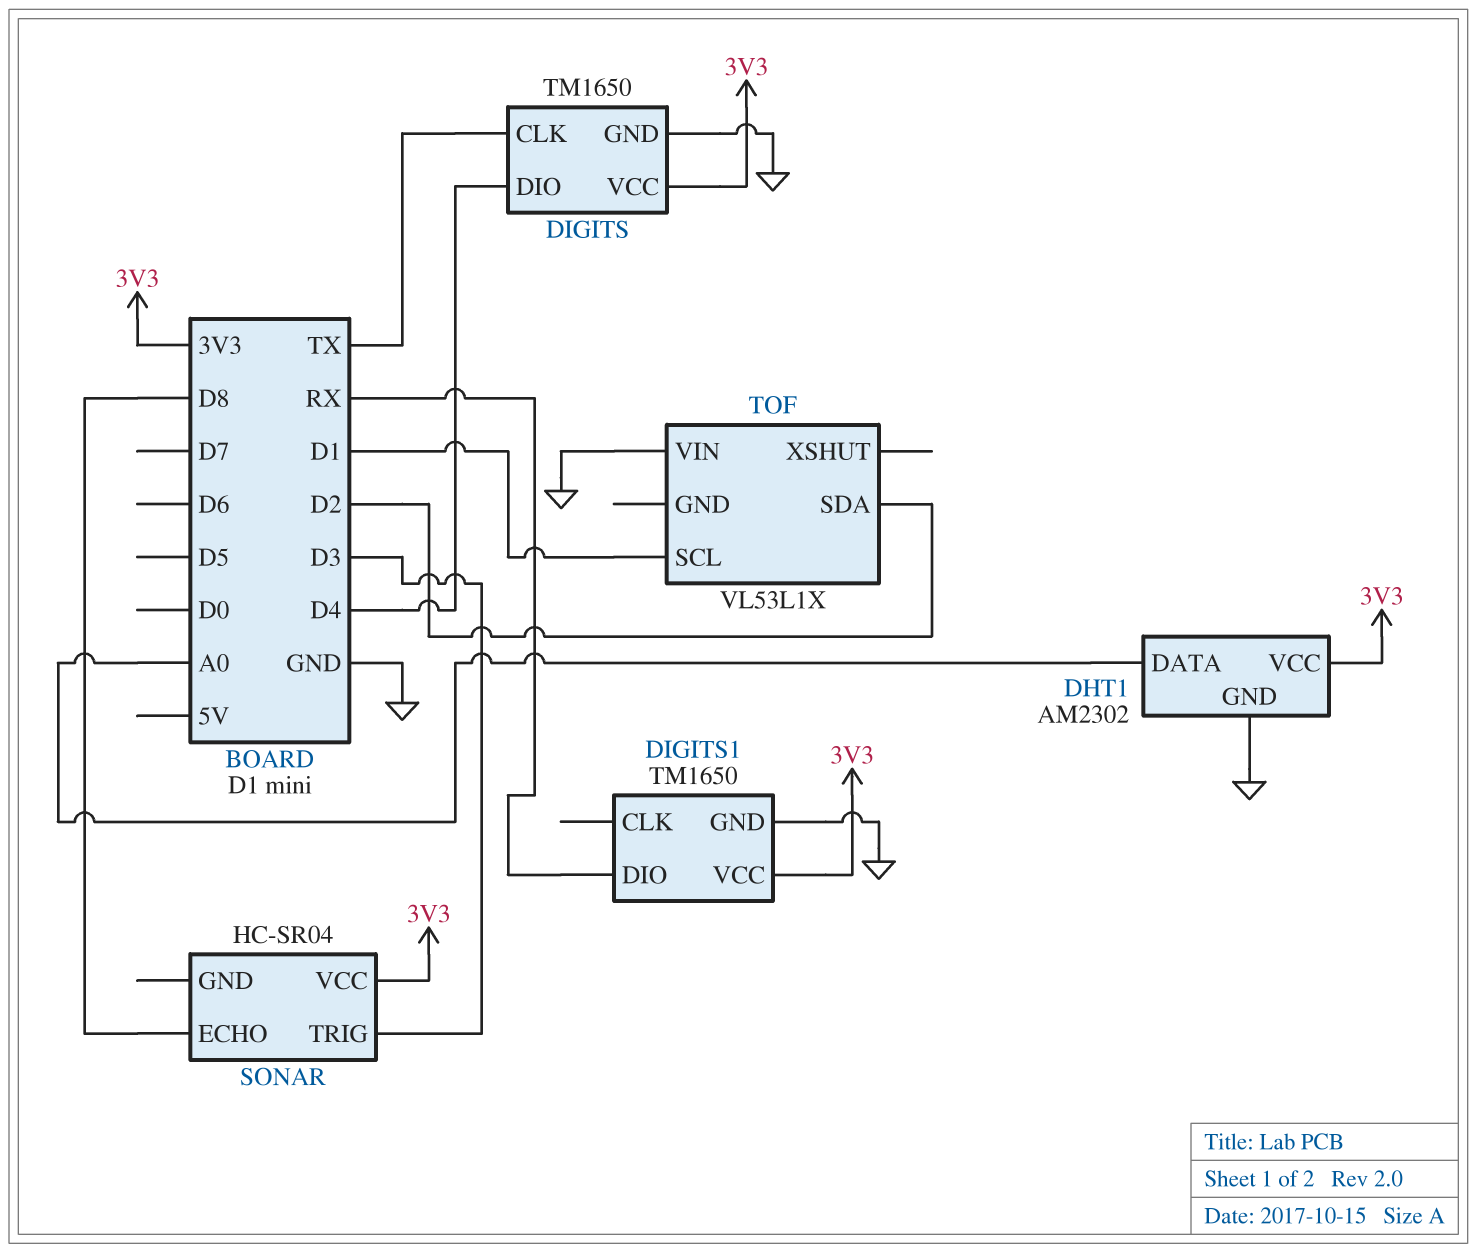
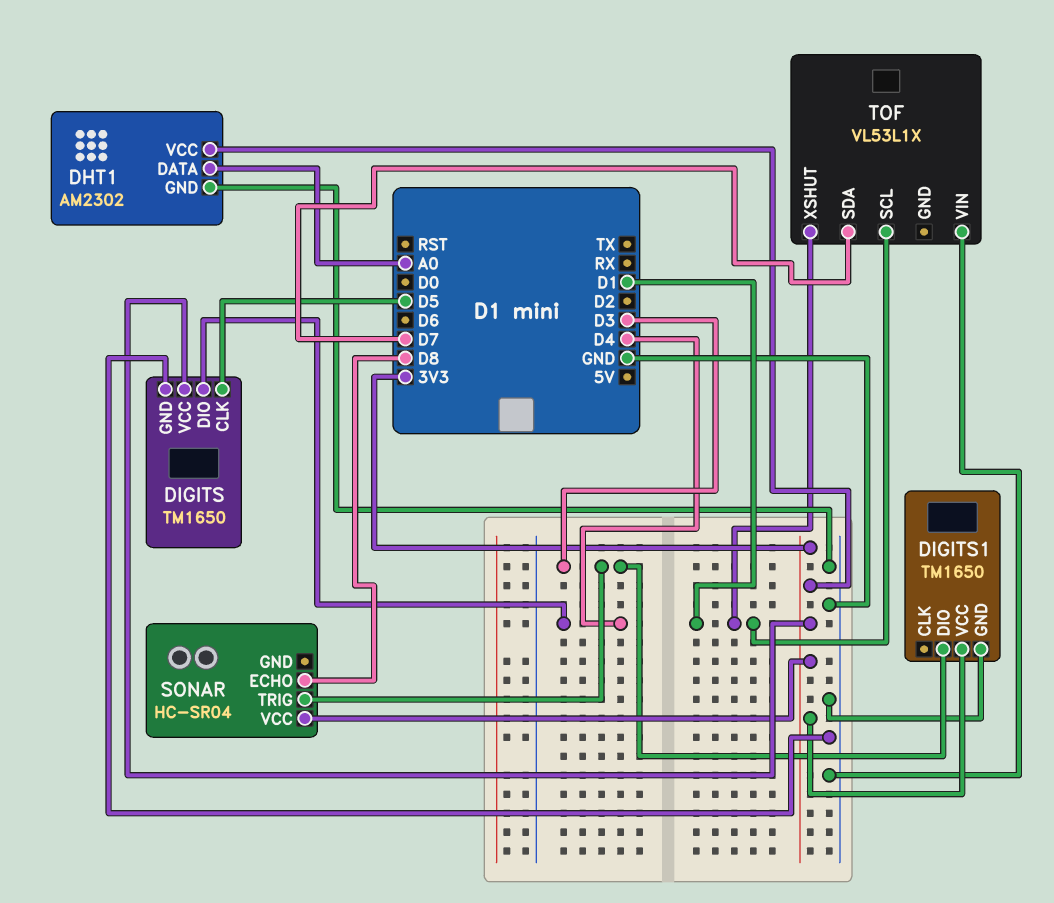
DIGITS pin CLK: TX -> D5
DIGITS1 pin DIO: RX -> D3
TOF pin SDA: D2 -> D7
TOF pin XSHUT: none -> D1

